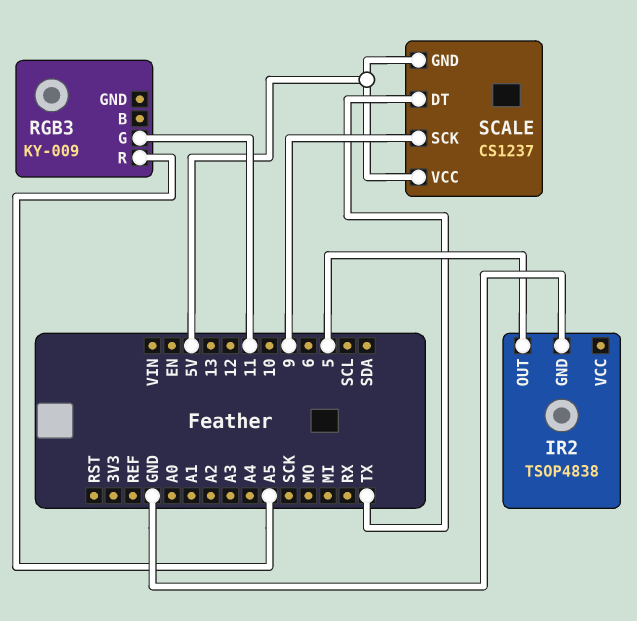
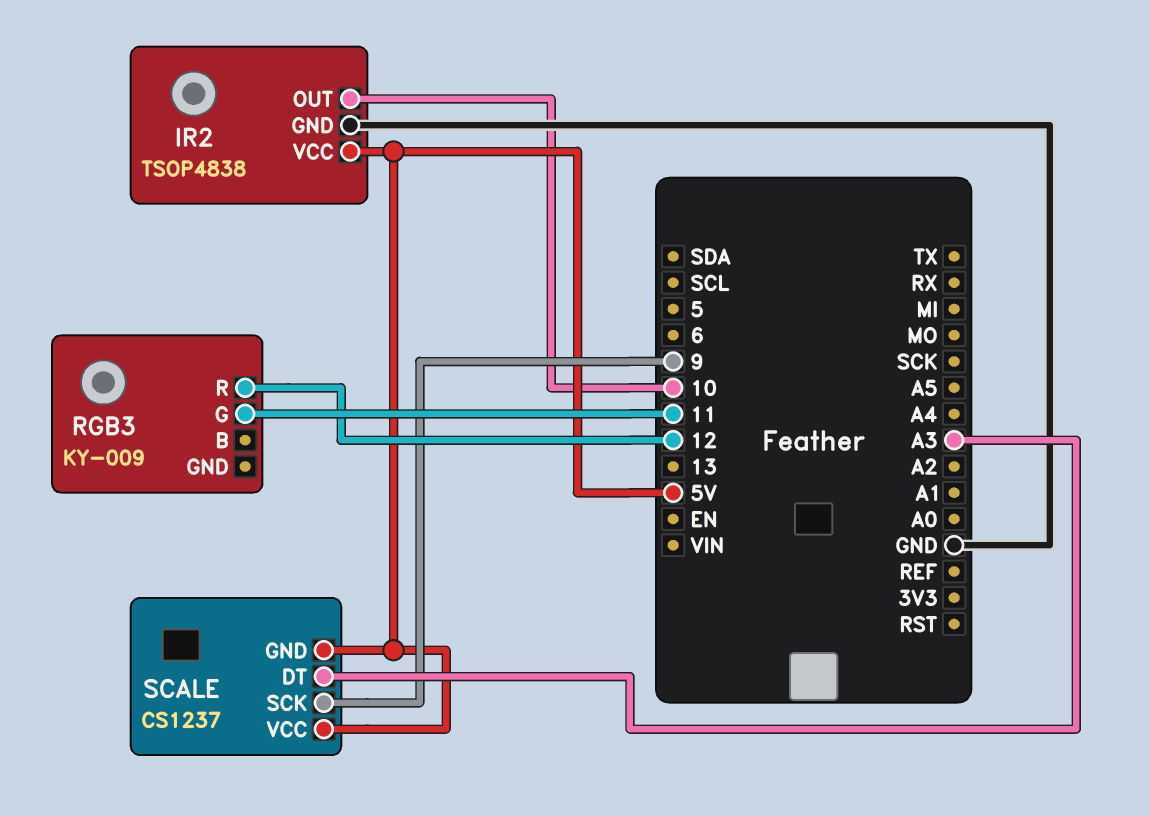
IR2 pin OUT: 5 -> 10
IR2 pin VCC: none -> 5V
RGB3 pin R: A5 -> 12
SCALE pin DT: TX -> A3

